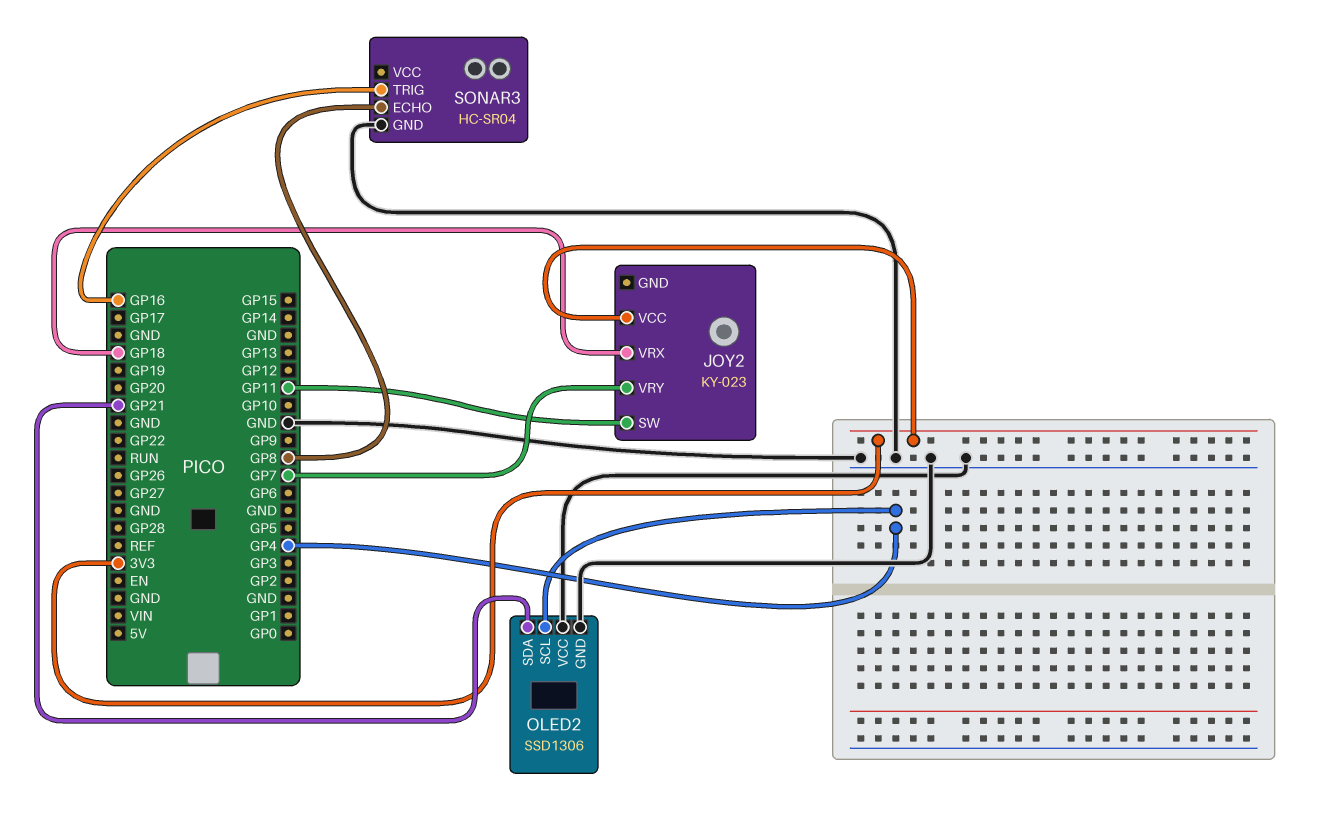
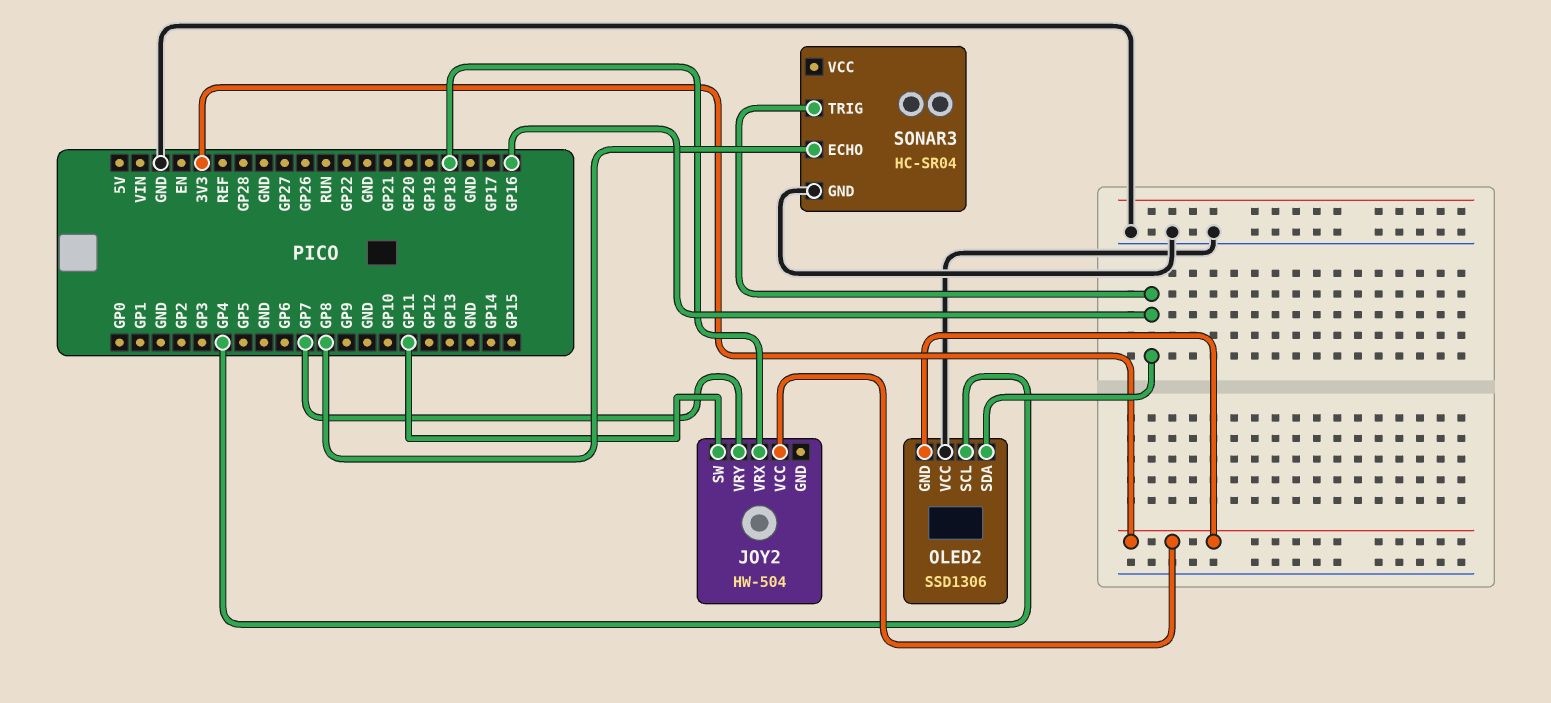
JOY2: KY-023 -> HW-504
OLED2 pin GND: GND -> 3V3
OLED2 pin SDA: GP21 -> GP16

